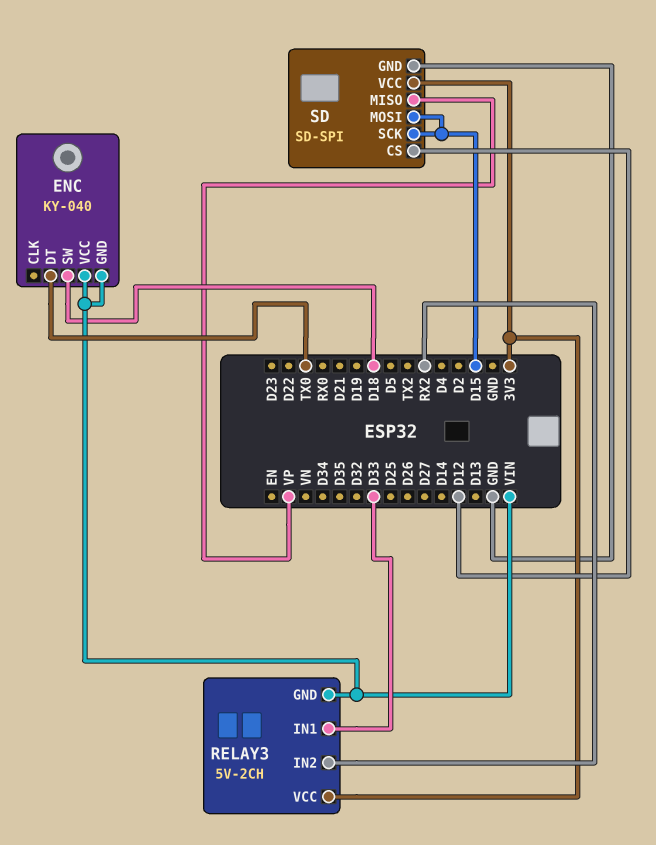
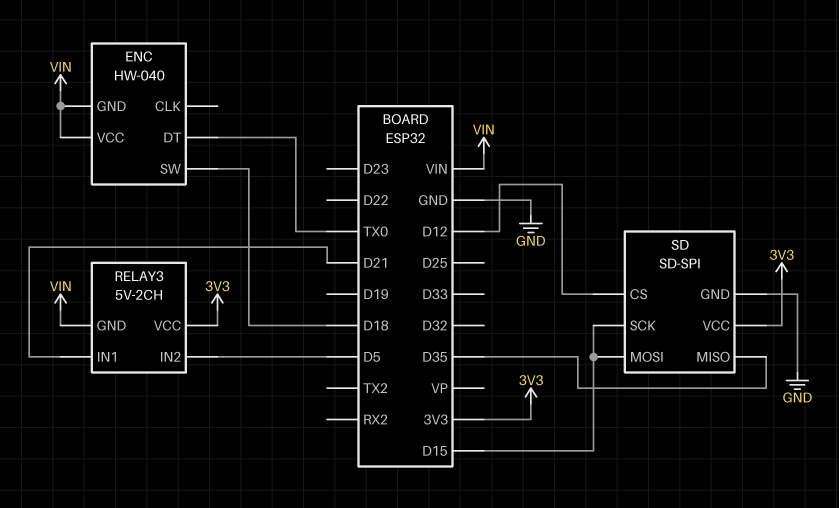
ENC: KY-040 -> HW-040
RELAY3 pin IN1: D33 -> D21
RELAY3 pin IN2: RX2 -> D5
SD pin MISO: VP -> D35

